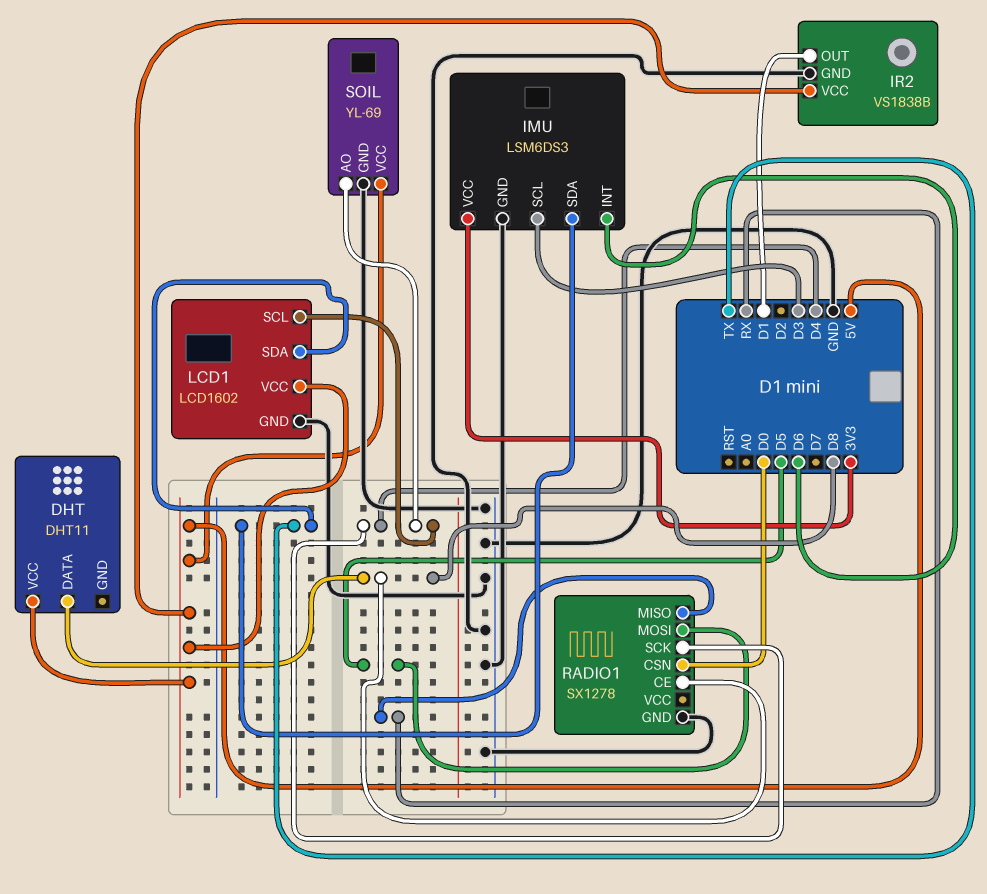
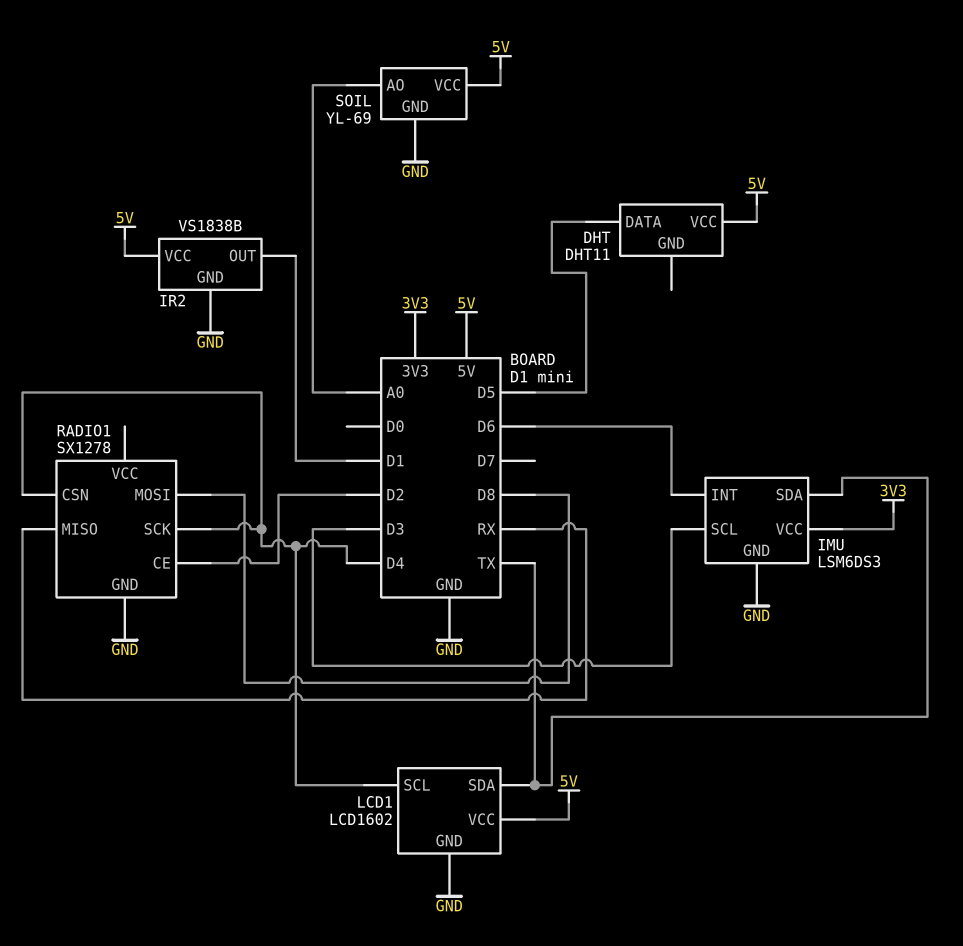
DHT pin DATA: D8 -> D5
RADIO1 pin CE: D8 -> D2
RADIO1 pin CSN: D0 -> D4
RADIO1 pin MOSI: D5 -> D8
SOIL pin AO: D4 -> A0

